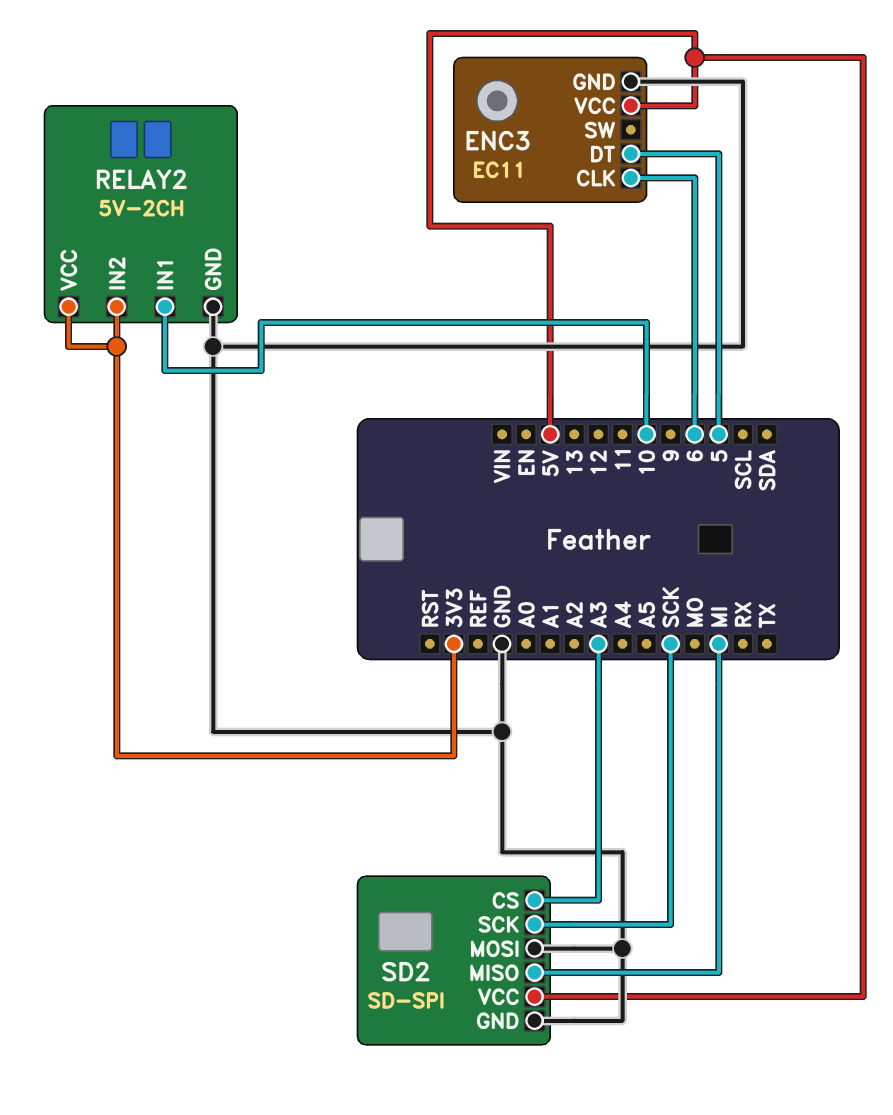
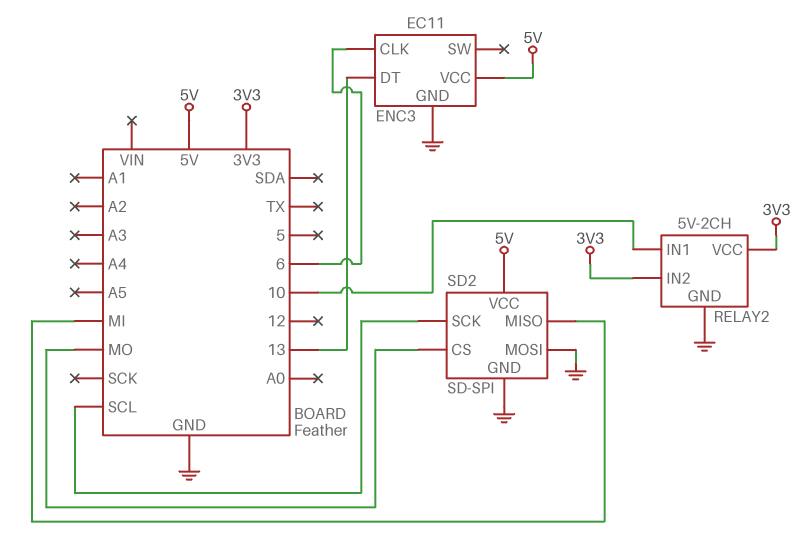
ENC3 pin DT: 5 -> 13
SD2 pin CS: A3 -> MO
SD2 pin SCK: SCK -> SCL

